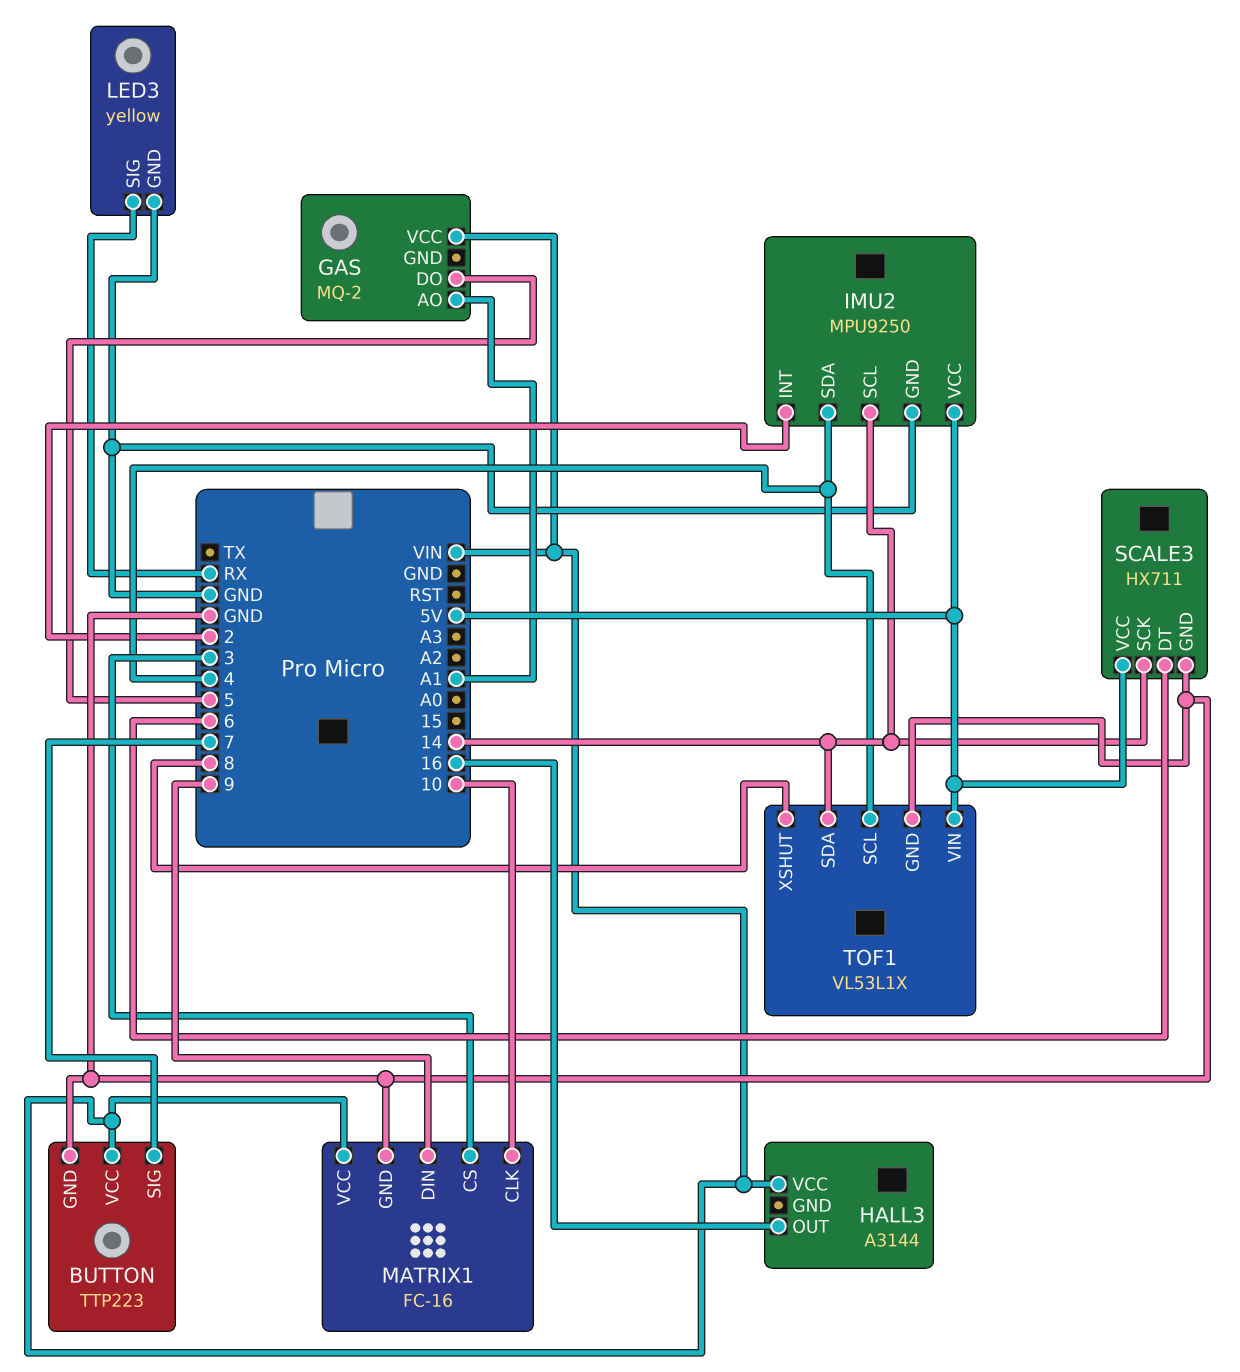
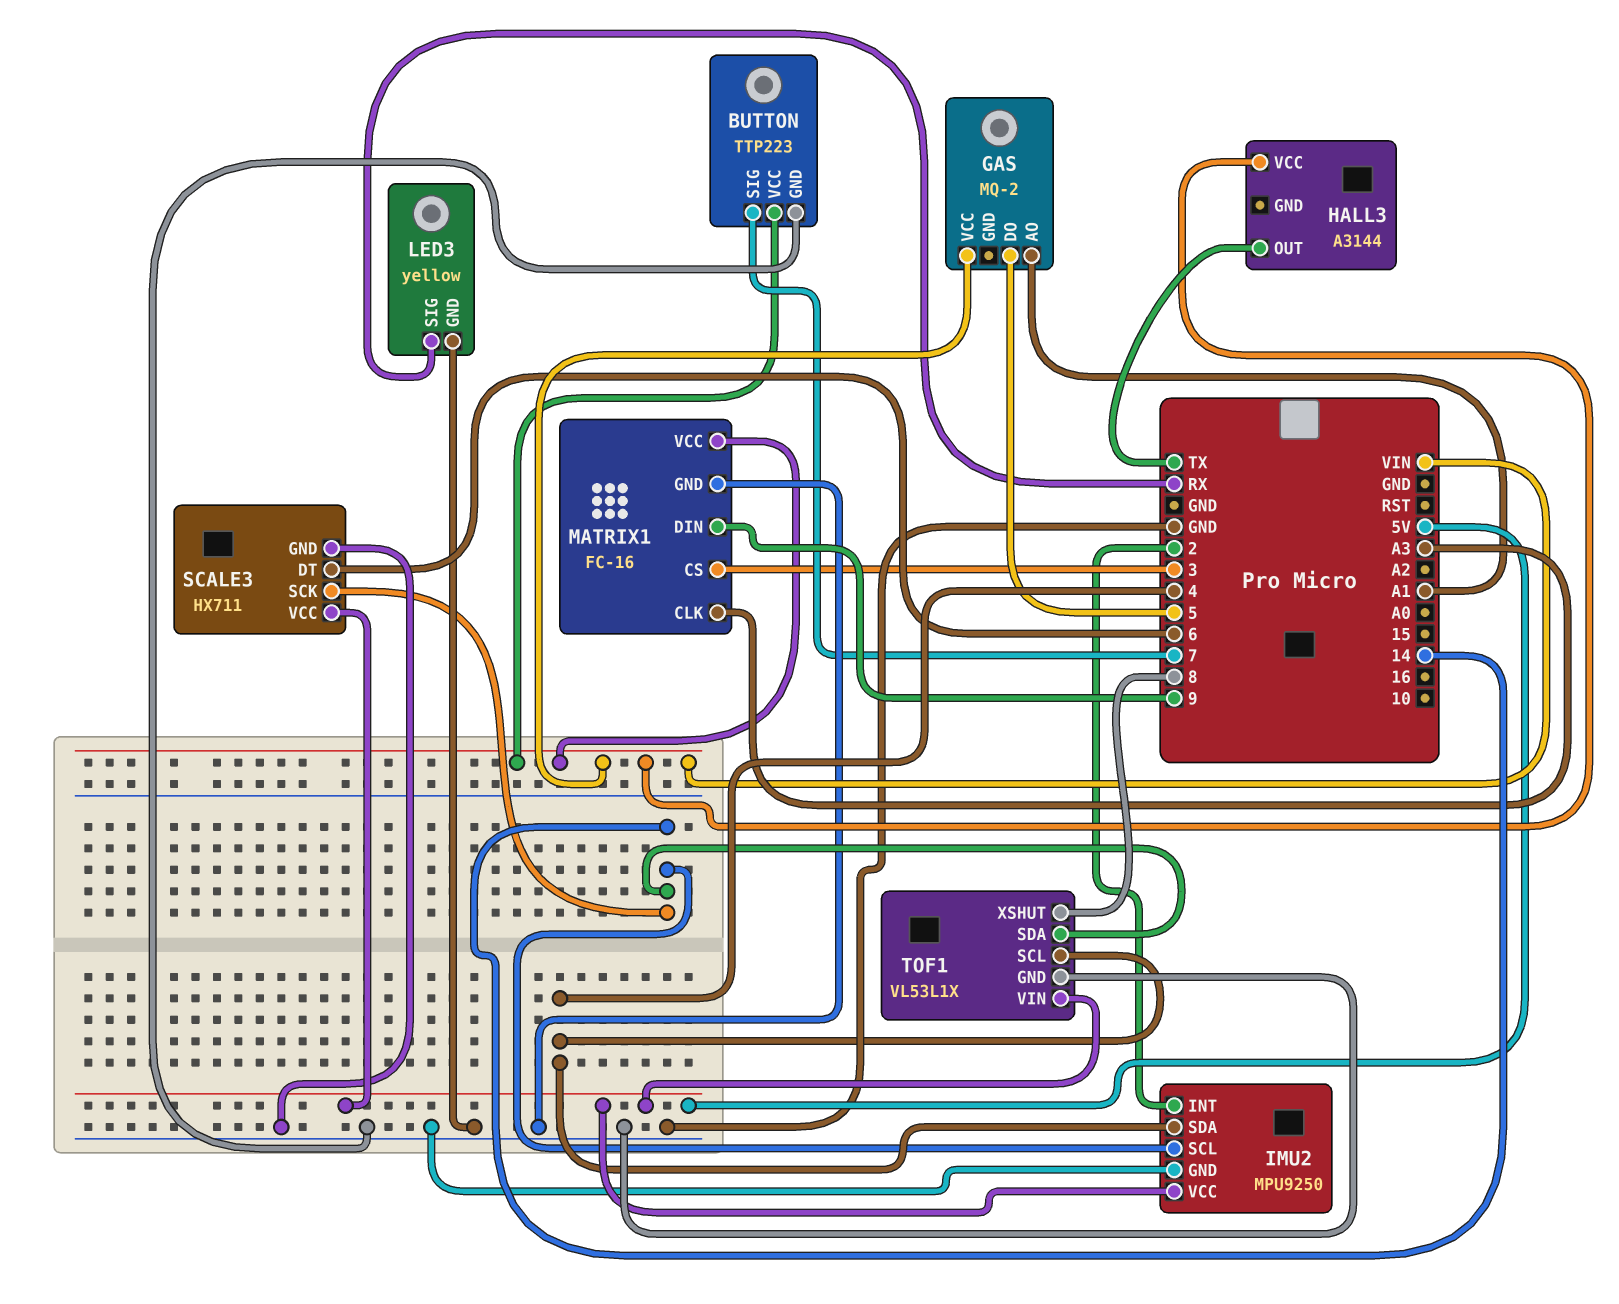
HALL3 pin OUT: 16 -> TX
MATRIX1 pin CLK: 10 -> A3

